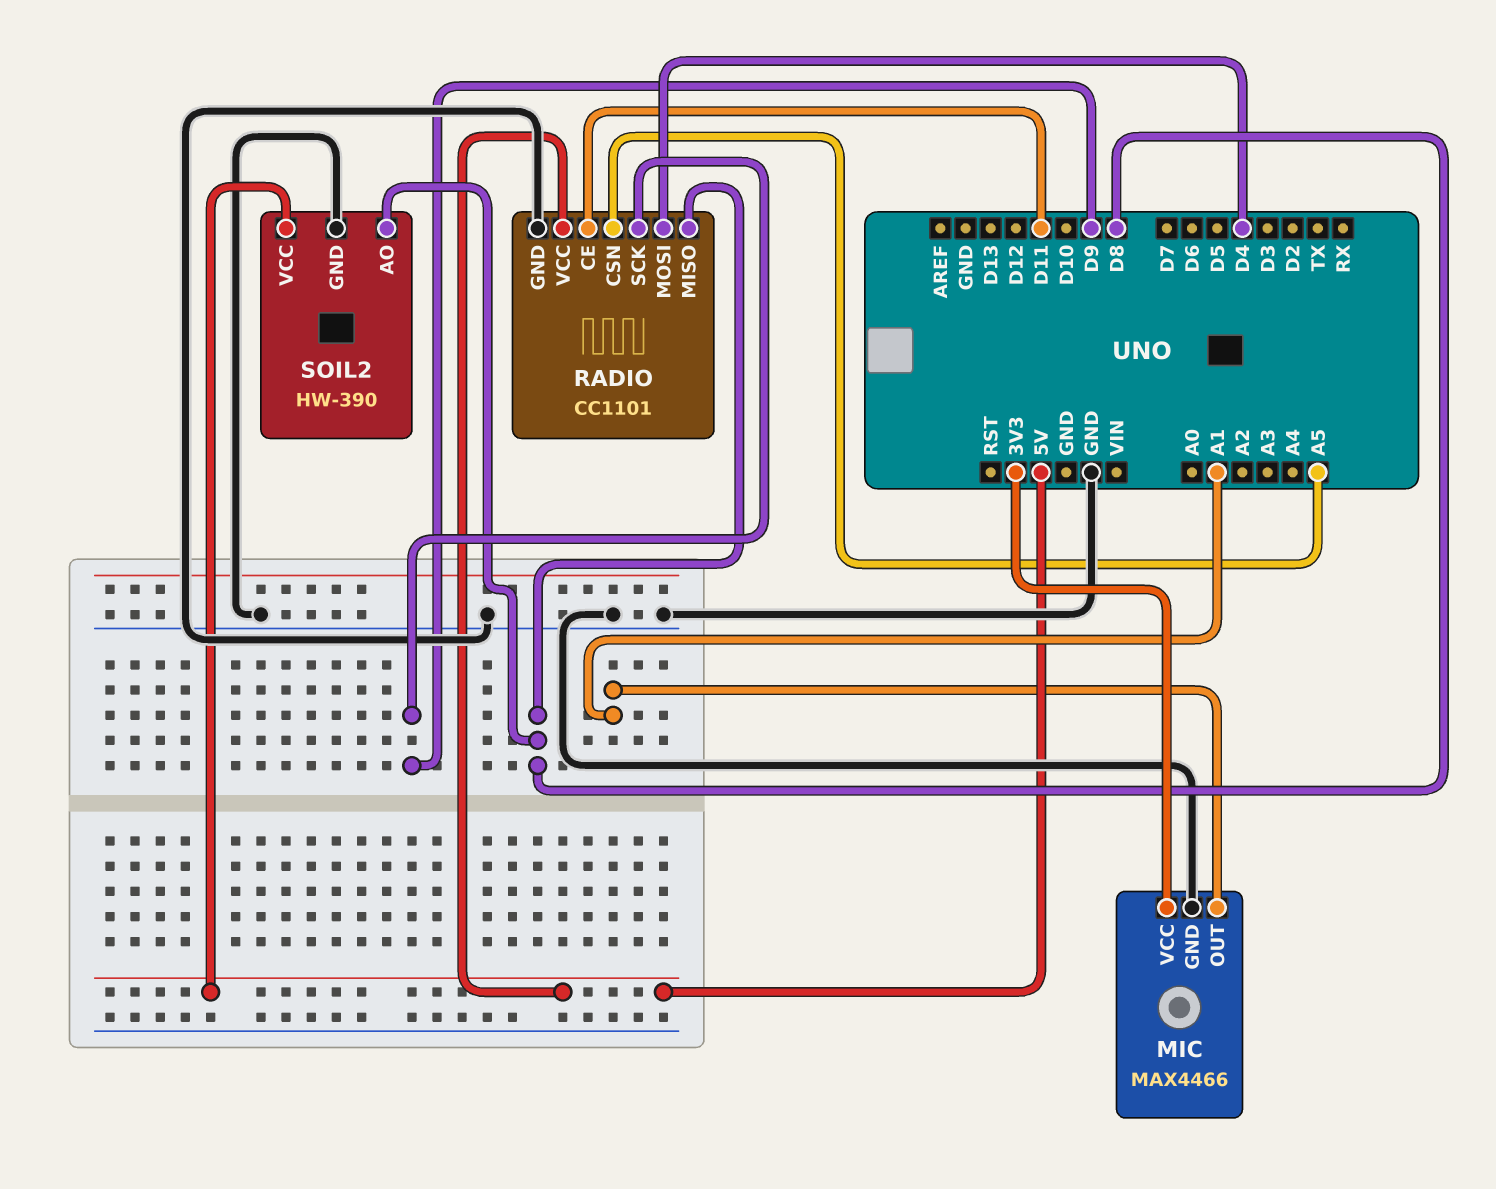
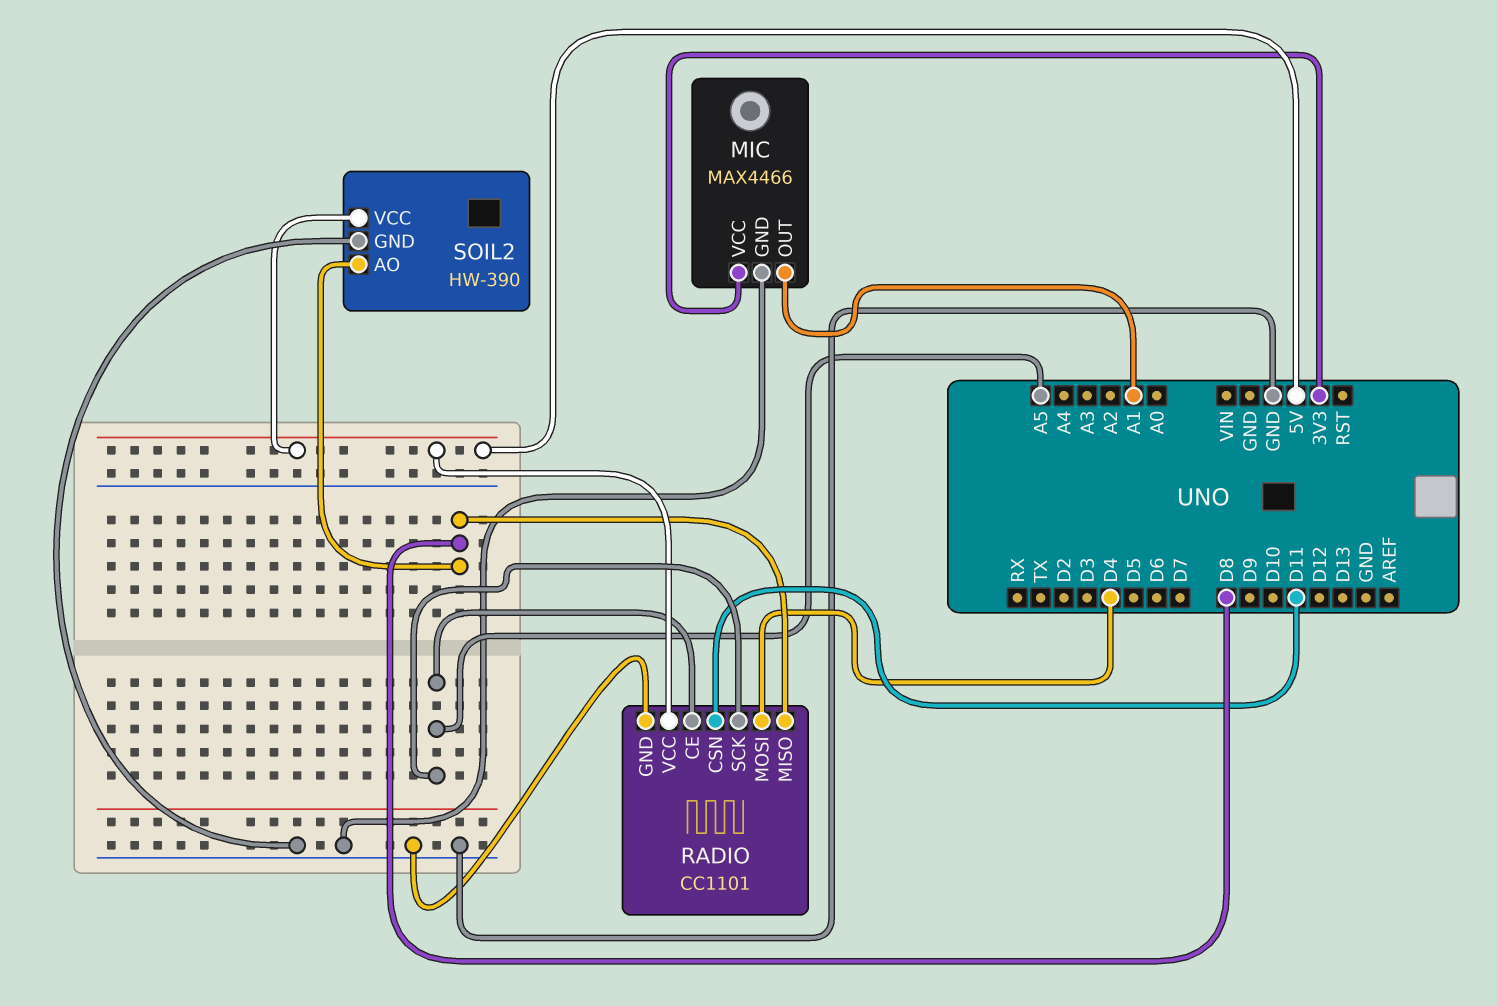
RADIO pin CE: D11 -> A5
RADIO pin CSN: A5 -> D11
RADIO pin SCK: D9 -> A5

